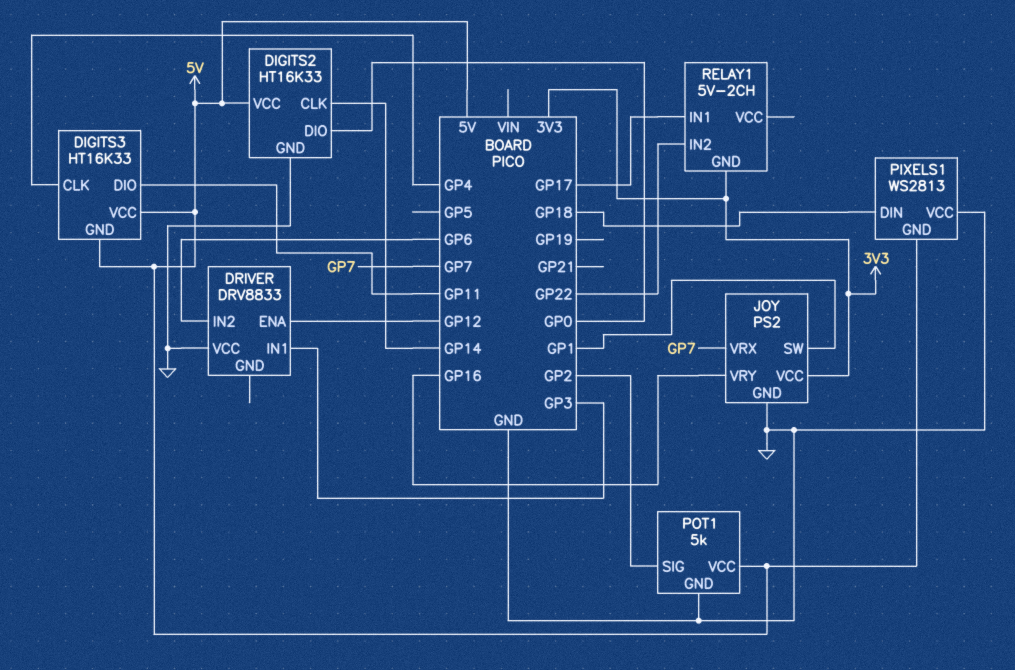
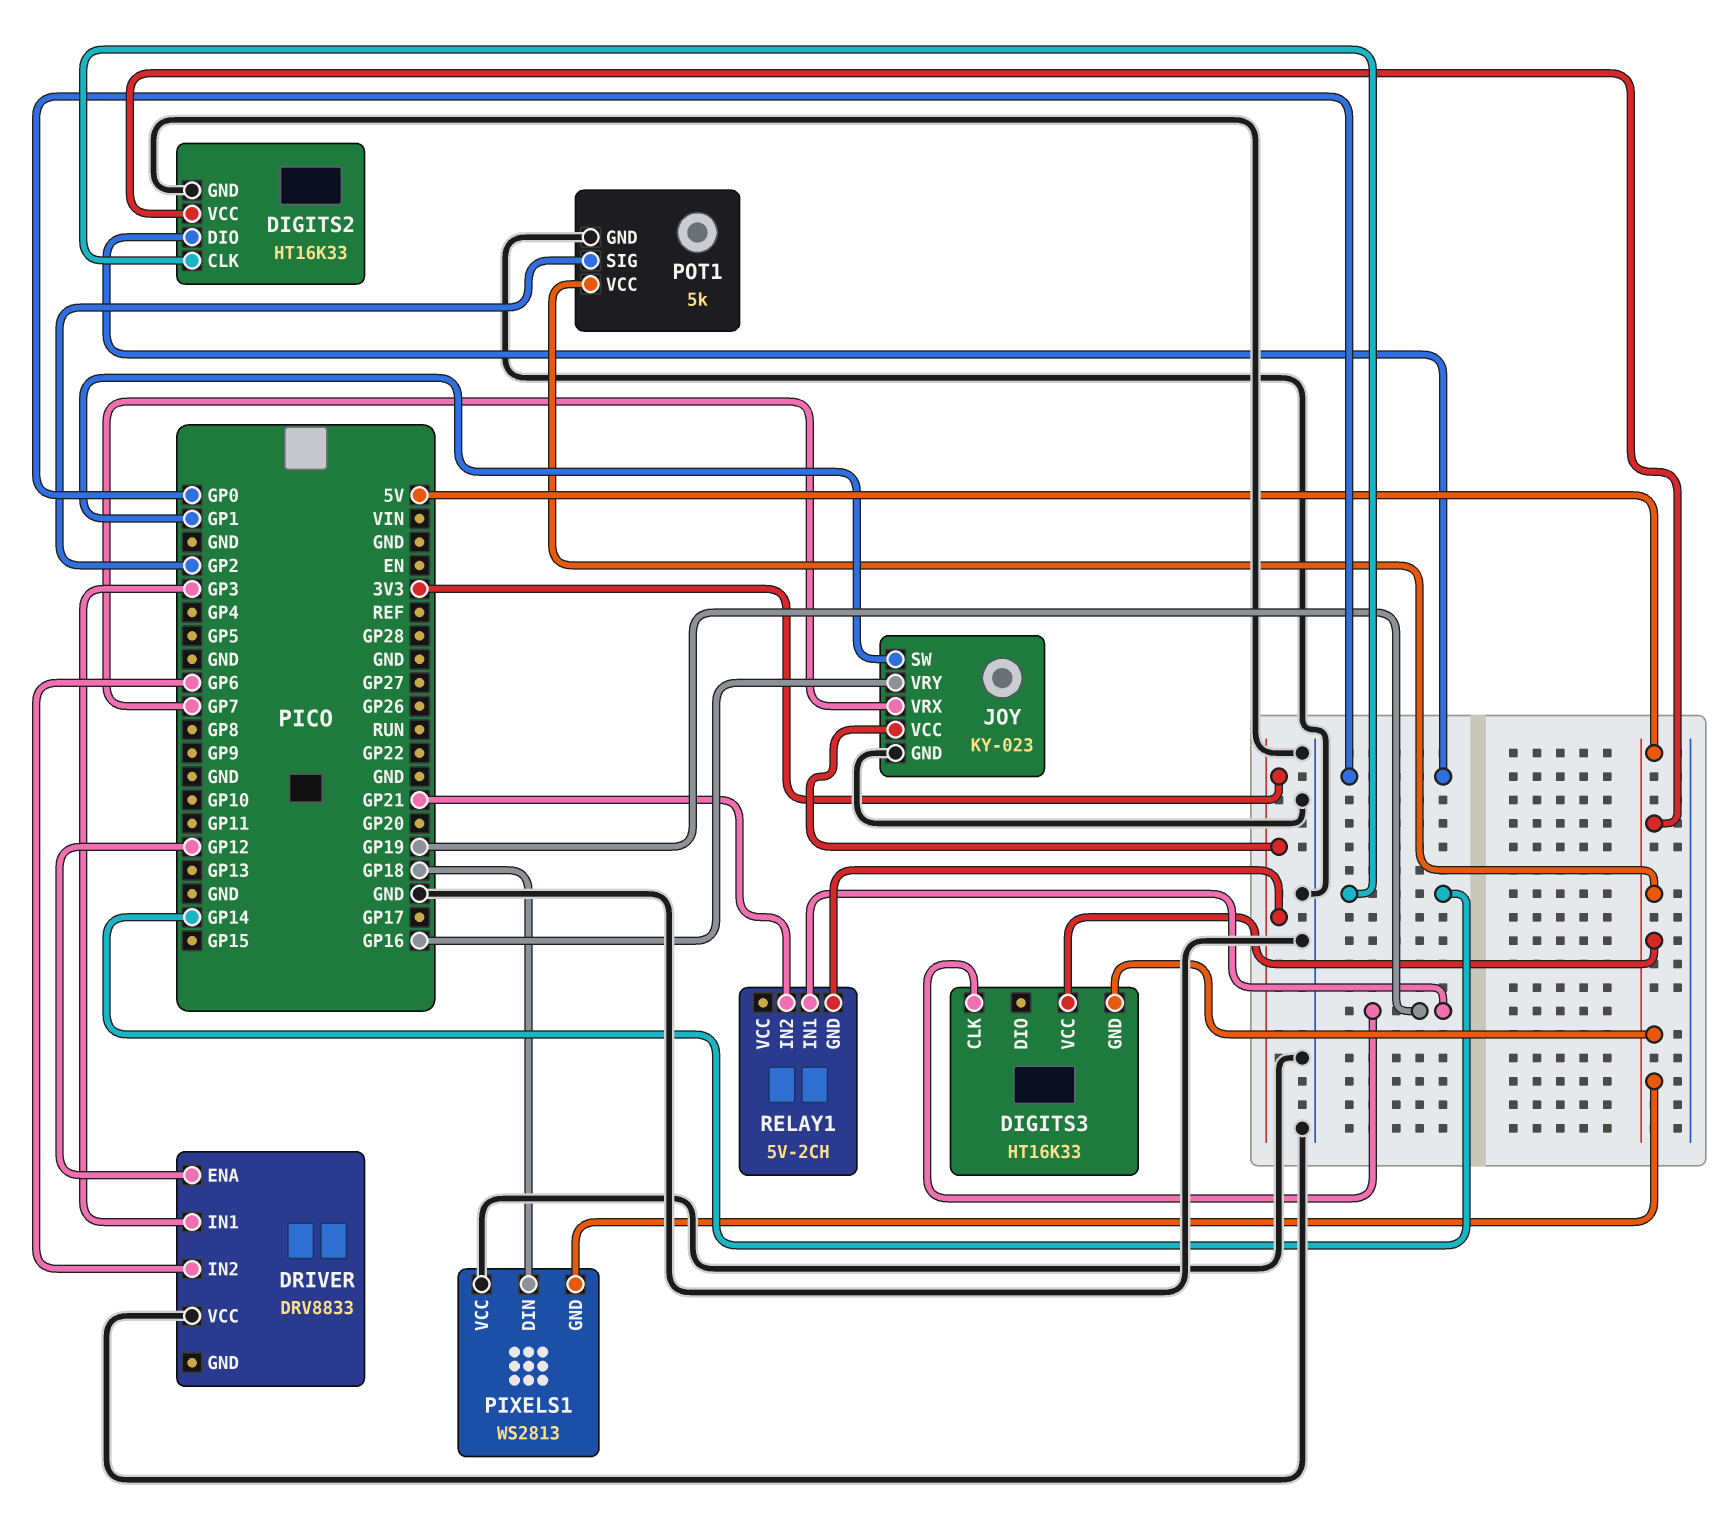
DIGITS3 pin CLK: GP4 -> GP19
DIGITS3 pin DIO: GP11 -> none
JOY: PS2 -> KY-023
RELAY1 pin IN1: GP17 -> GP19
RELAY1 pin IN2: GP22 -> GP21

